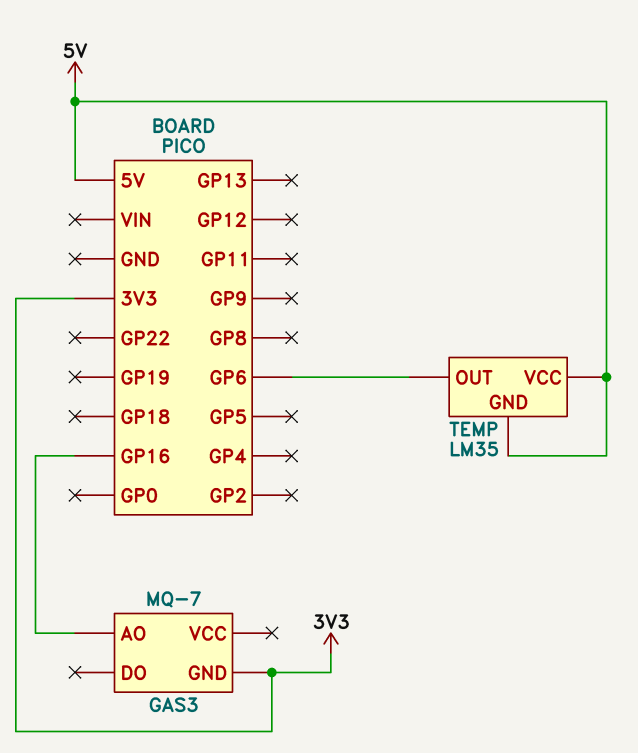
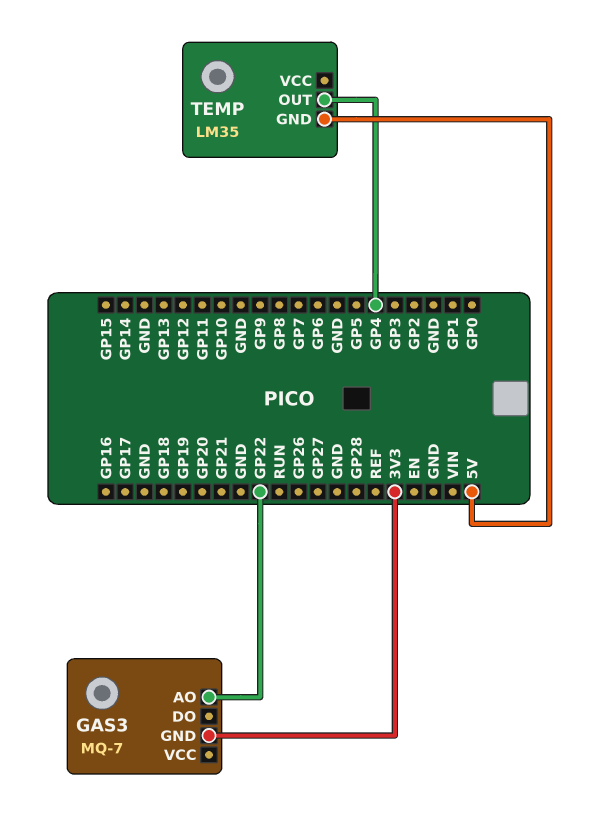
GAS3 pin AO: GP16 -> GP22
TEMP pin OUT: GP6 -> GP4
TEMP pin VCC: 5V -> none

